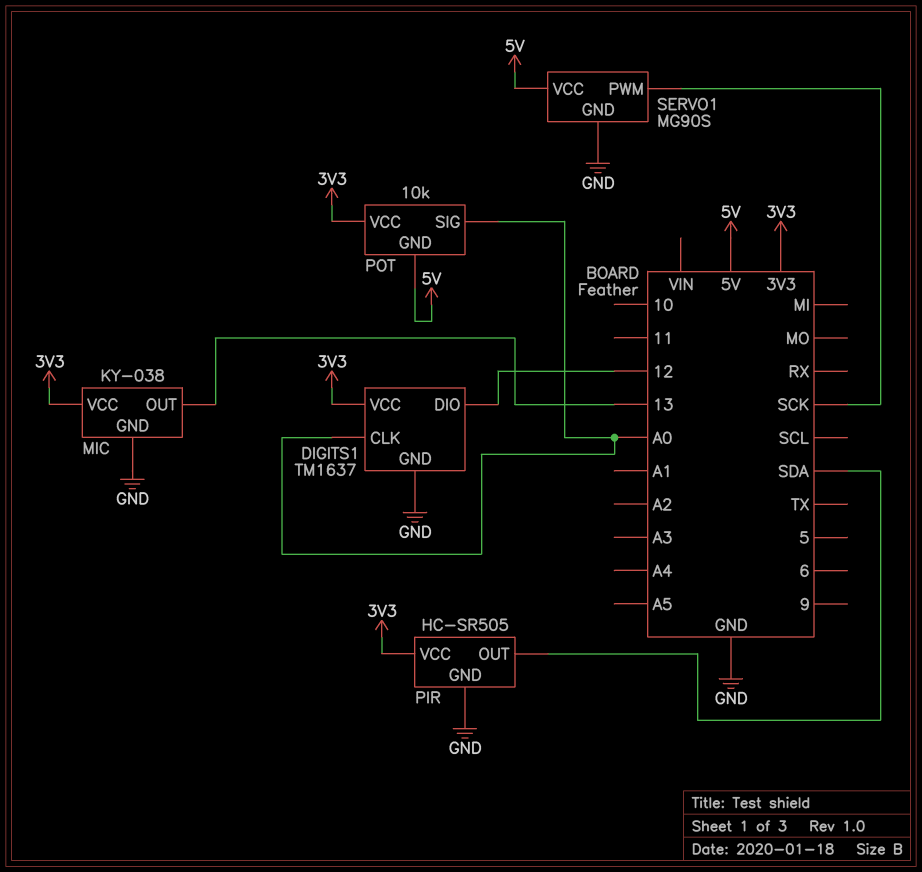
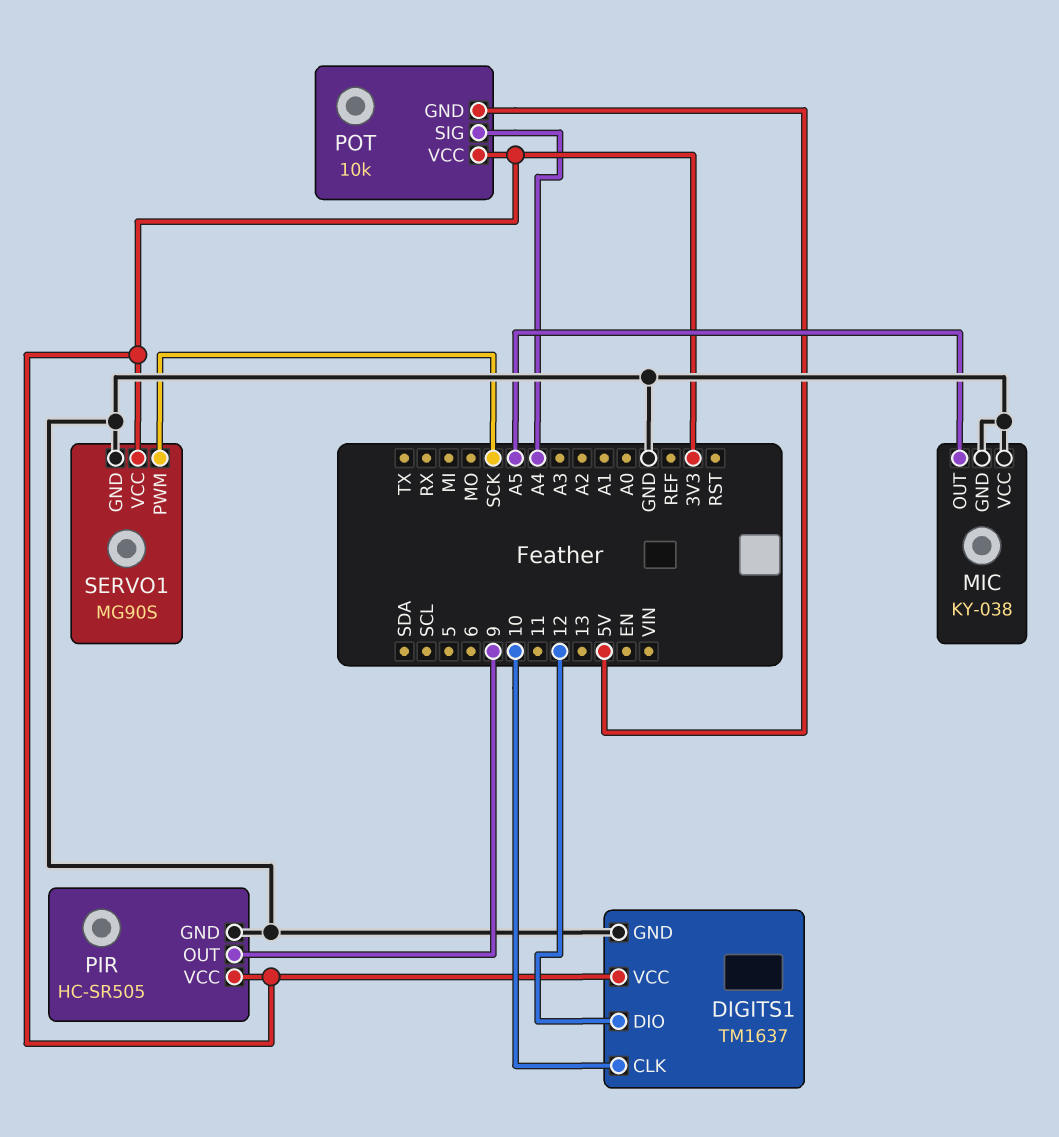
DIGITS1 pin CLK: A0 -> 10
MIC pin OUT: 13 -> A5
MIC pin VCC: 3V3 -> GND
PIR pin OUT: SDA -> 9
POT pin SIG: A0 -> A4
SERVO1 pin VCC: 5V -> 3V3

